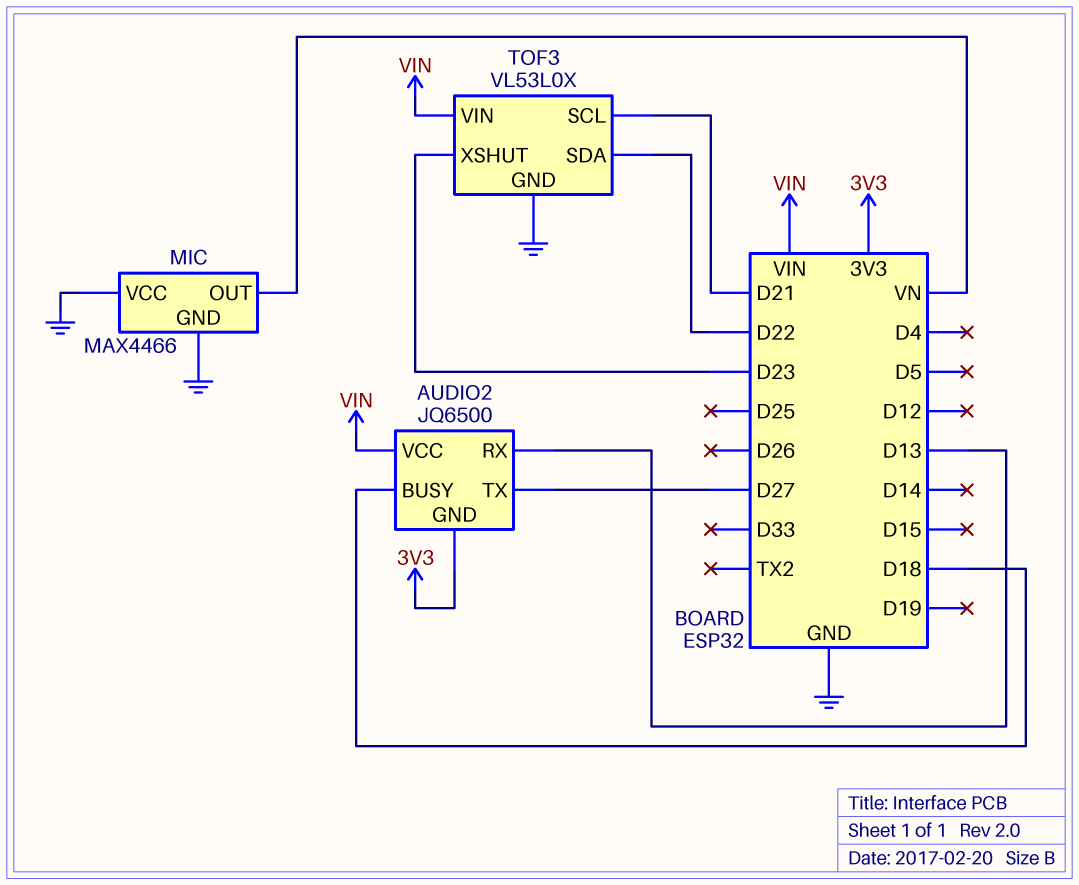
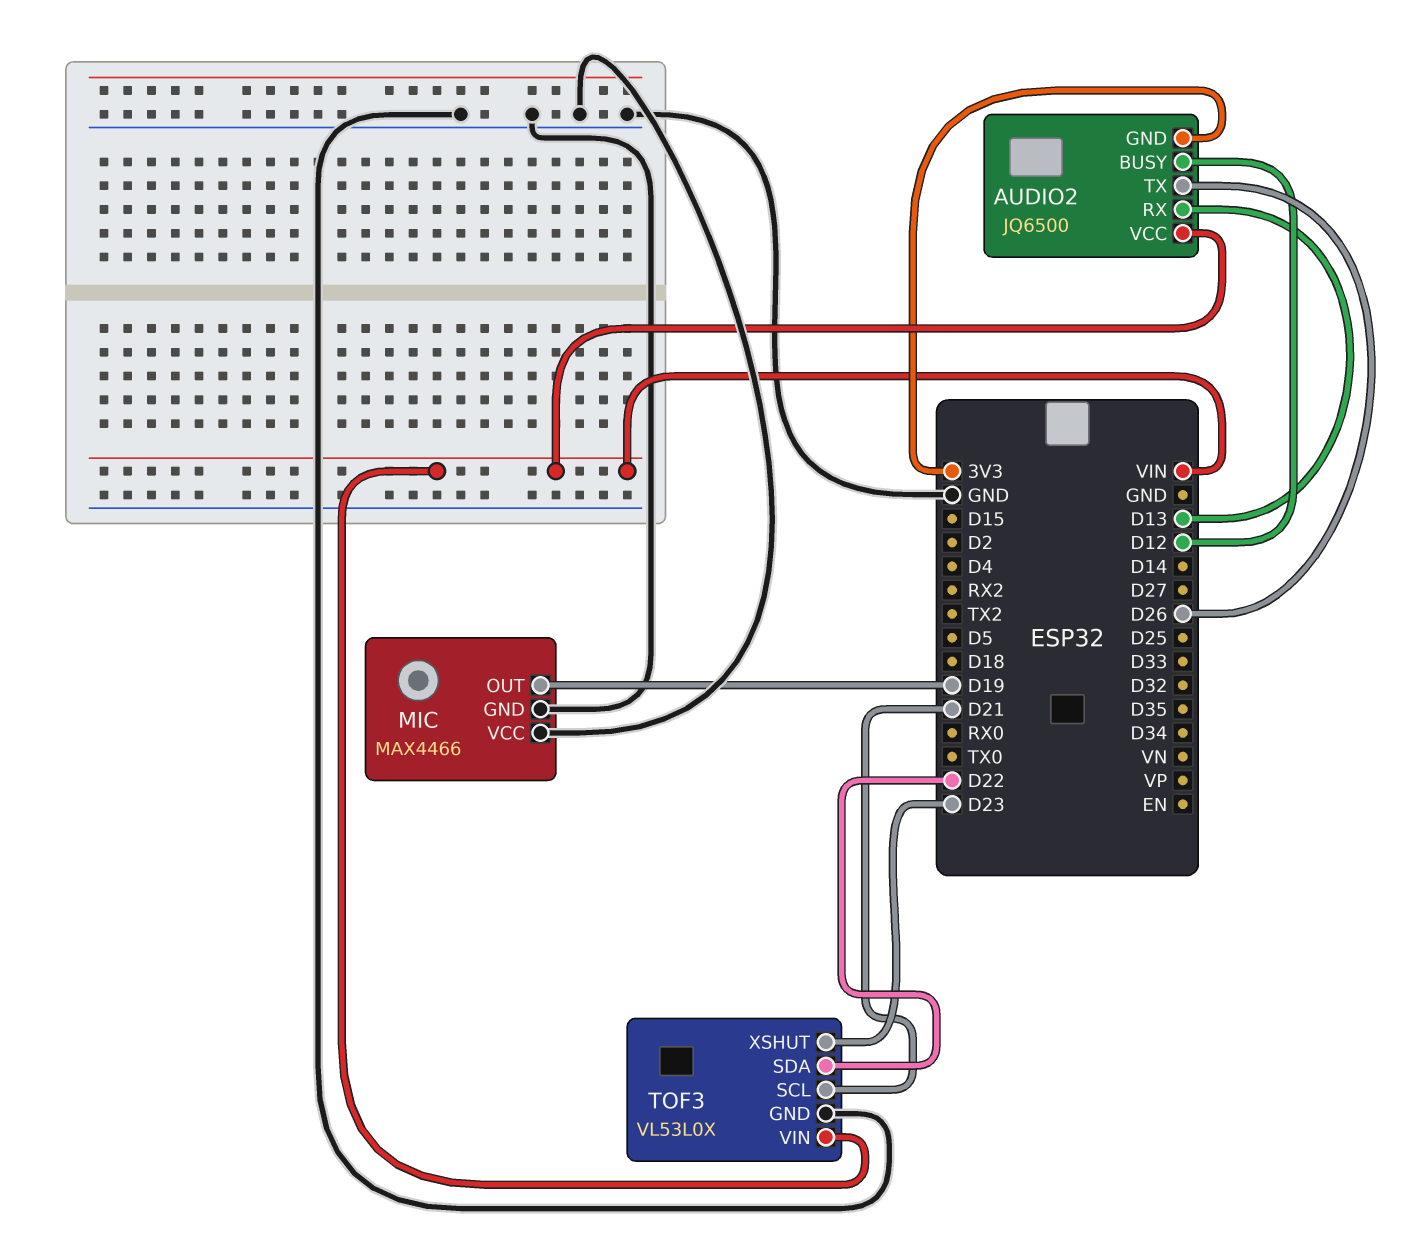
AUDIO2 pin BUSY: D18 -> D12
AUDIO2 pin TX: D27 -> D26
MIC pin OUT: VN -> D19

